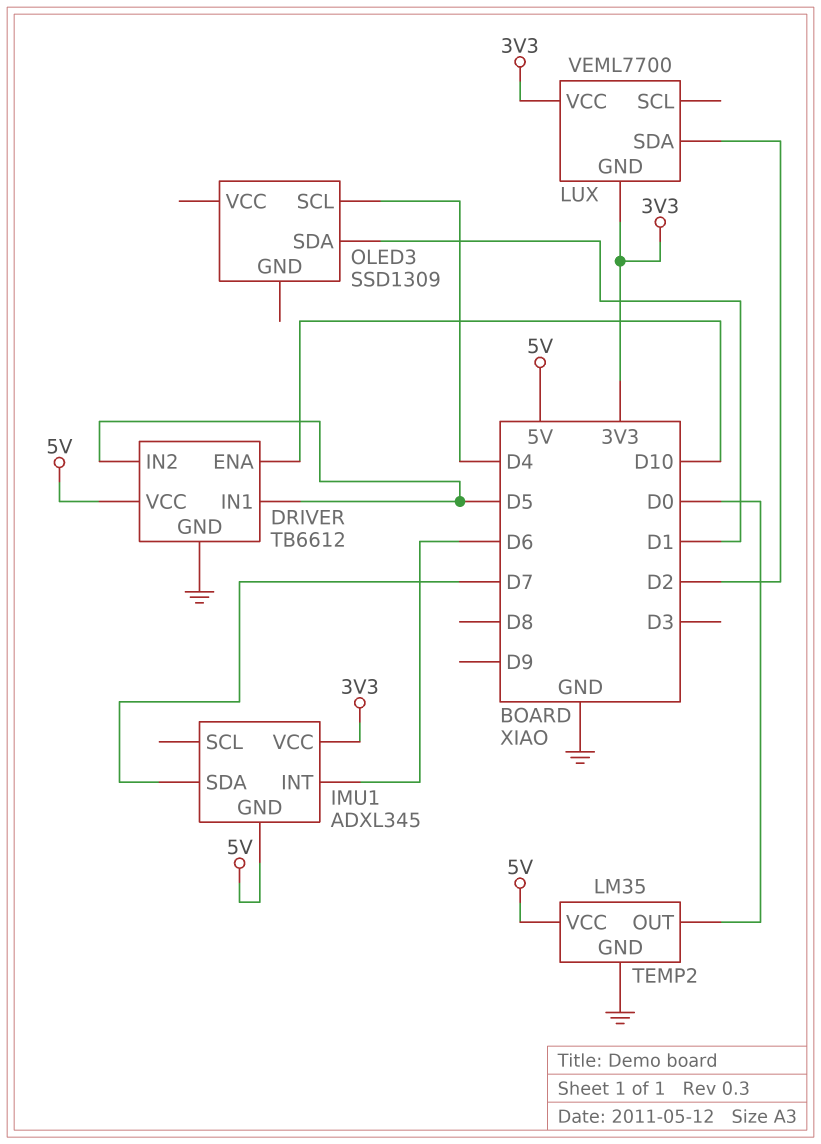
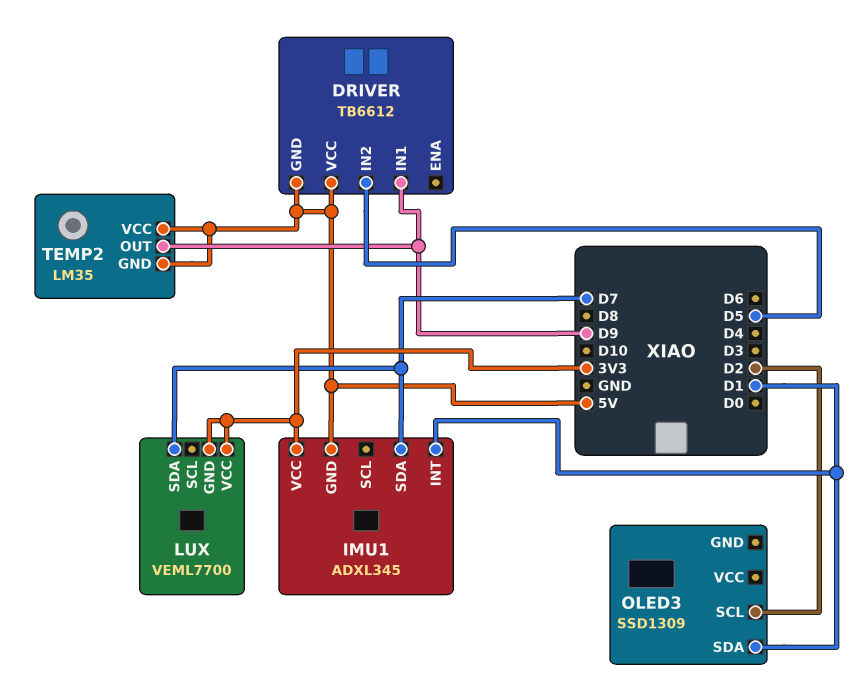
DRIVER pin ENA: D10 -> none
DRIVER pin GND: GND -> 5V
DRIVER pin IN1: D5 -> D9
IMU1 pin INT: D6 -> D1
LUX pin SDA: D2 -> D7
OLED3 pin SCL: D4 -> D2
TEMP2 pin GND: GND -> 5V
TEMP2 pin OUT: D0 -> D9

